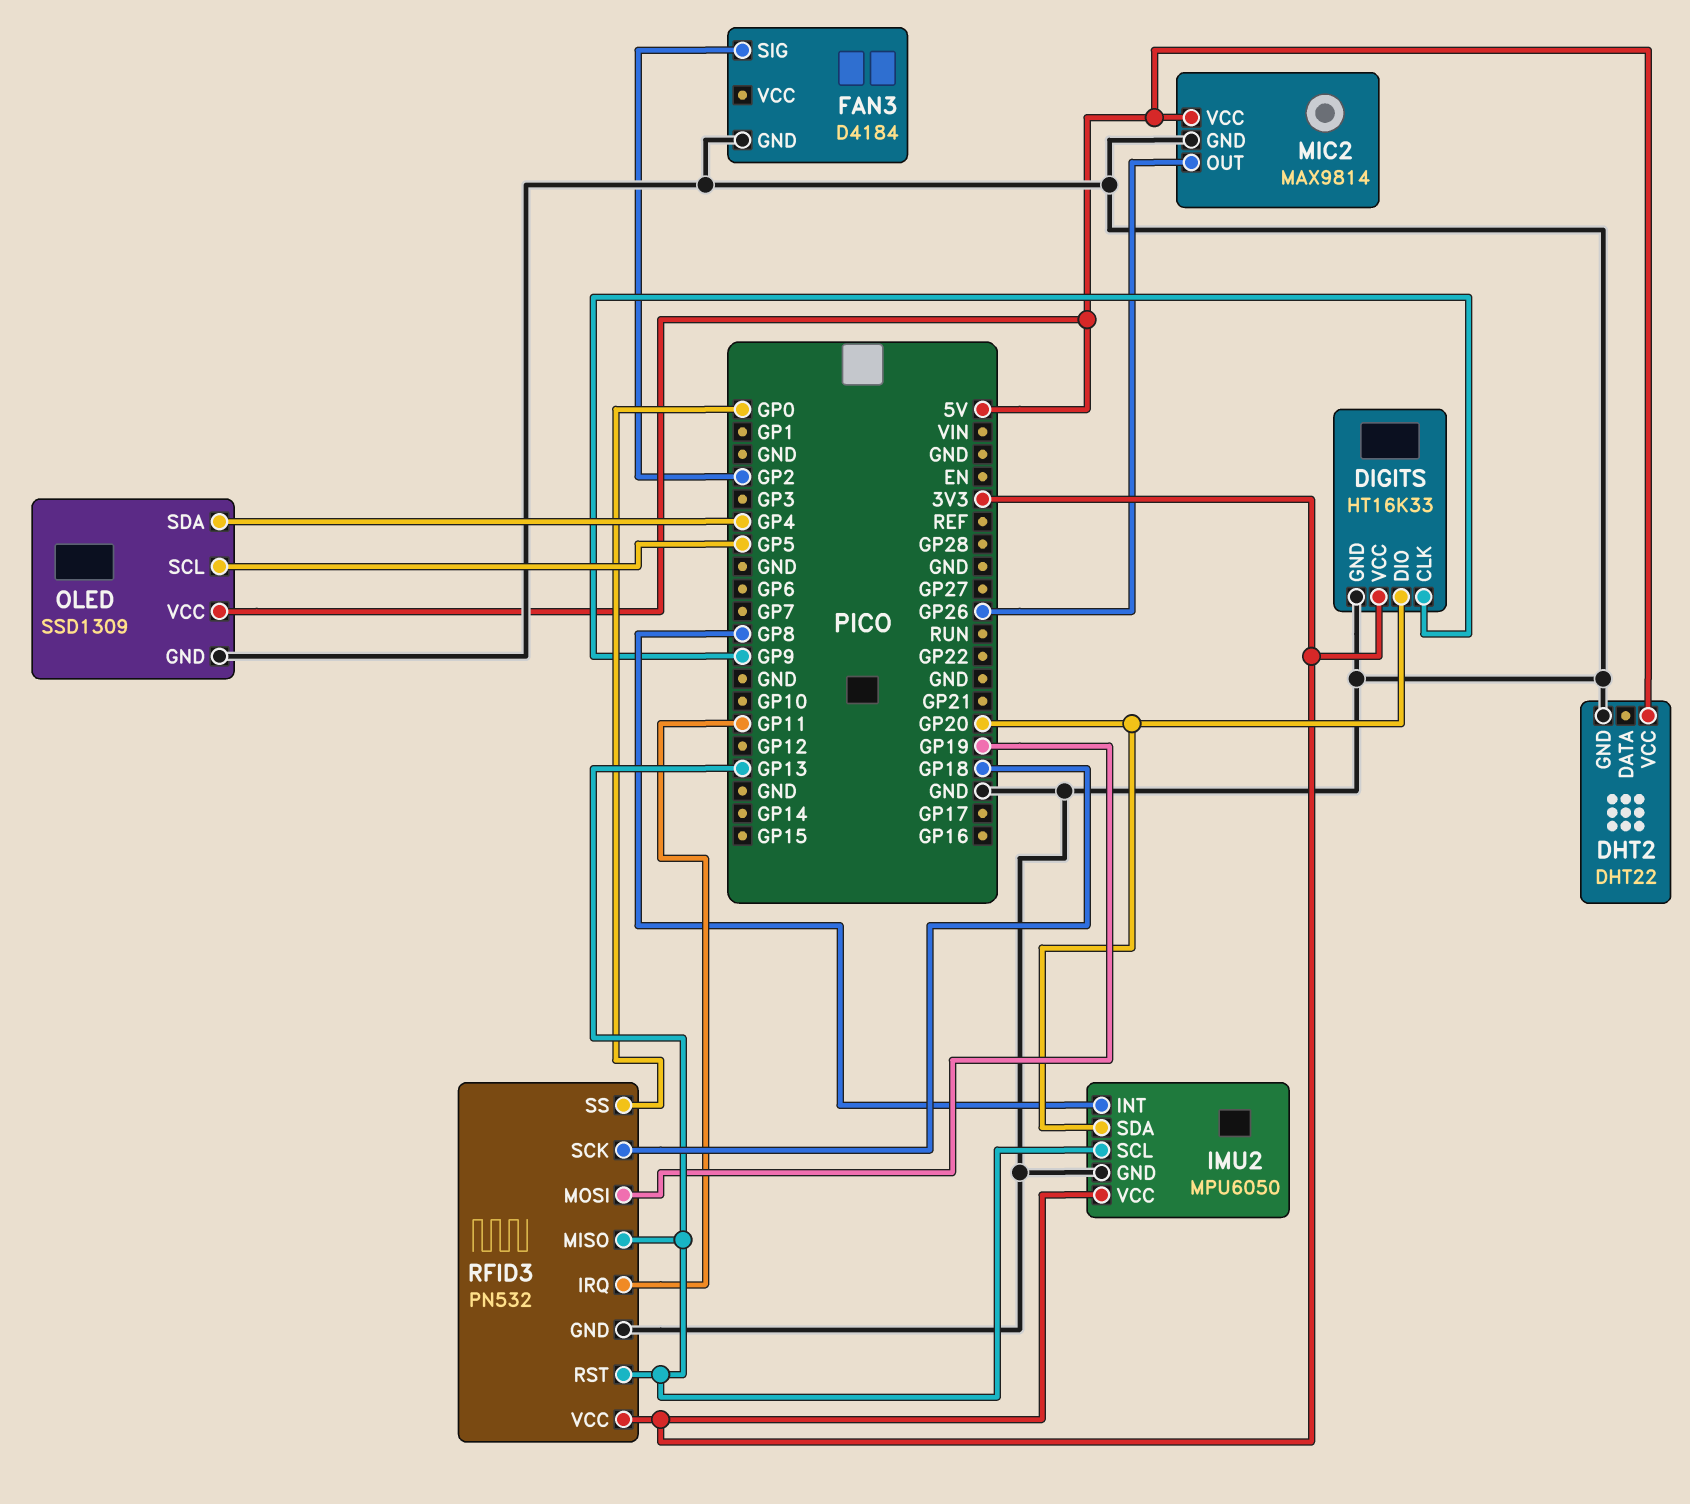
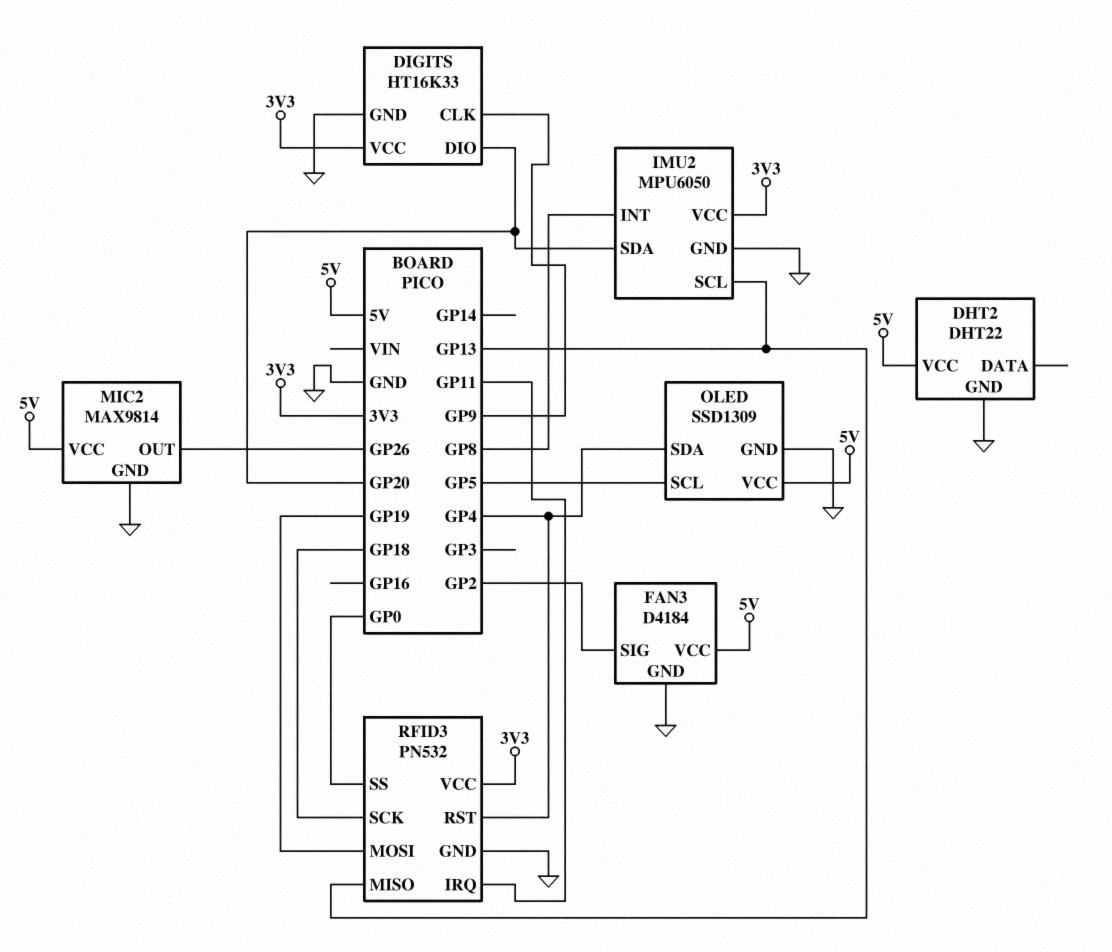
FAN3 pin VCC: none -> 5V
RFID3 pin RST: GP13 -> GP4

